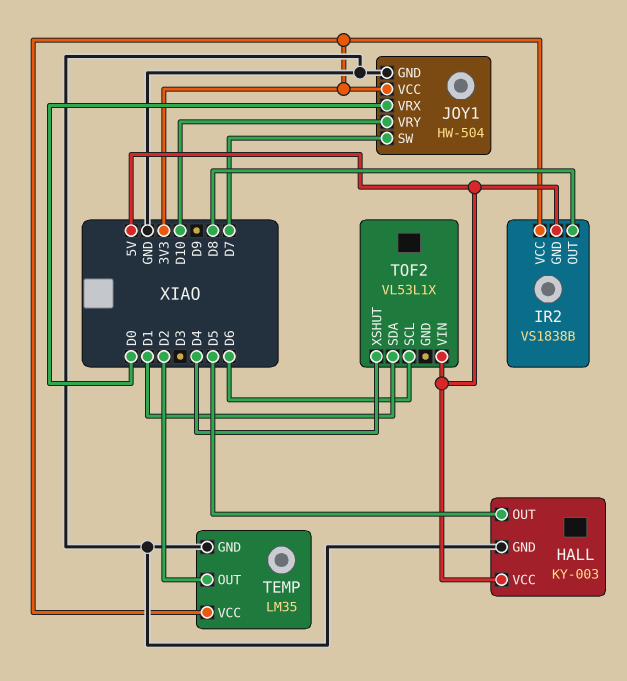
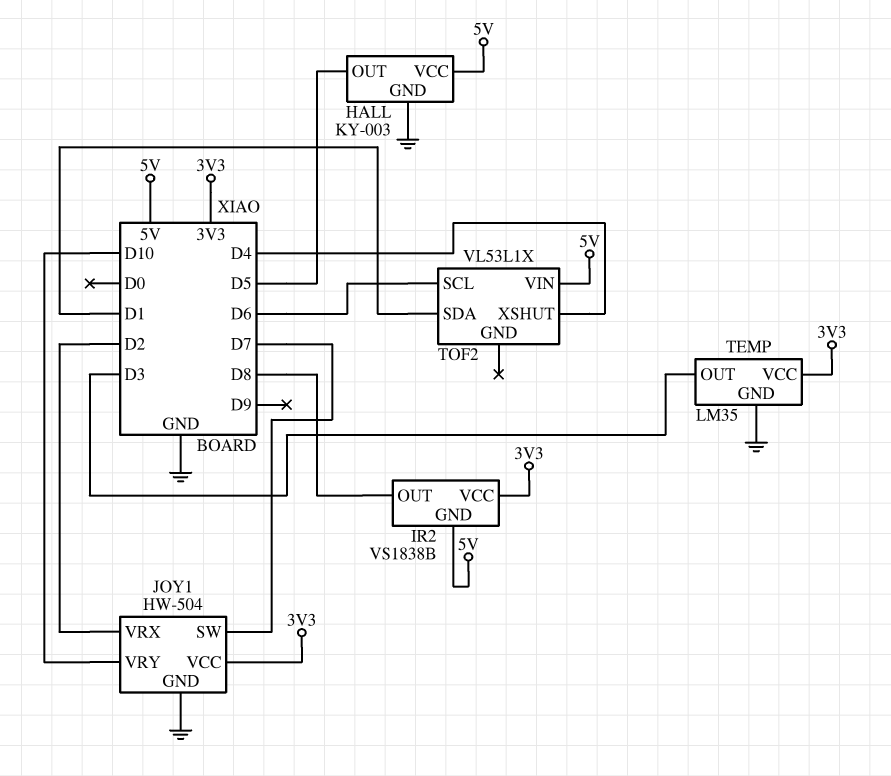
JOY1 pin VRX: D0 -> D2
TEMP pin OUT: D2 -> D3

